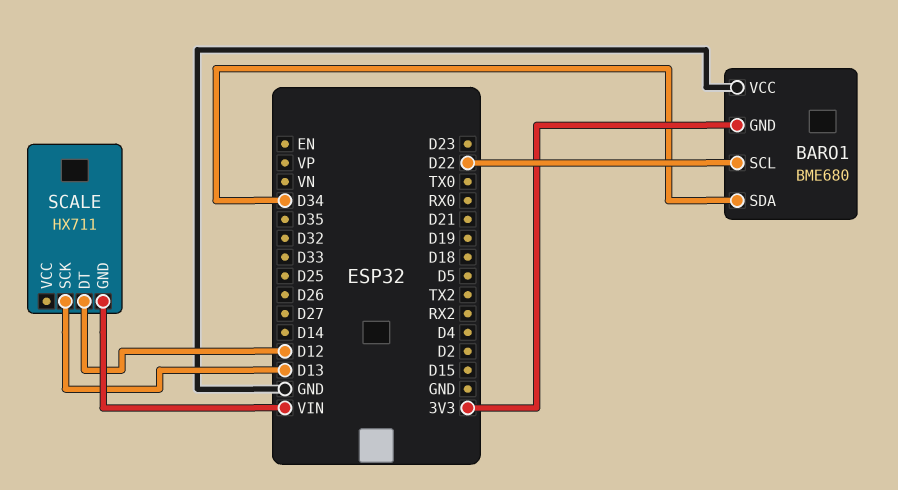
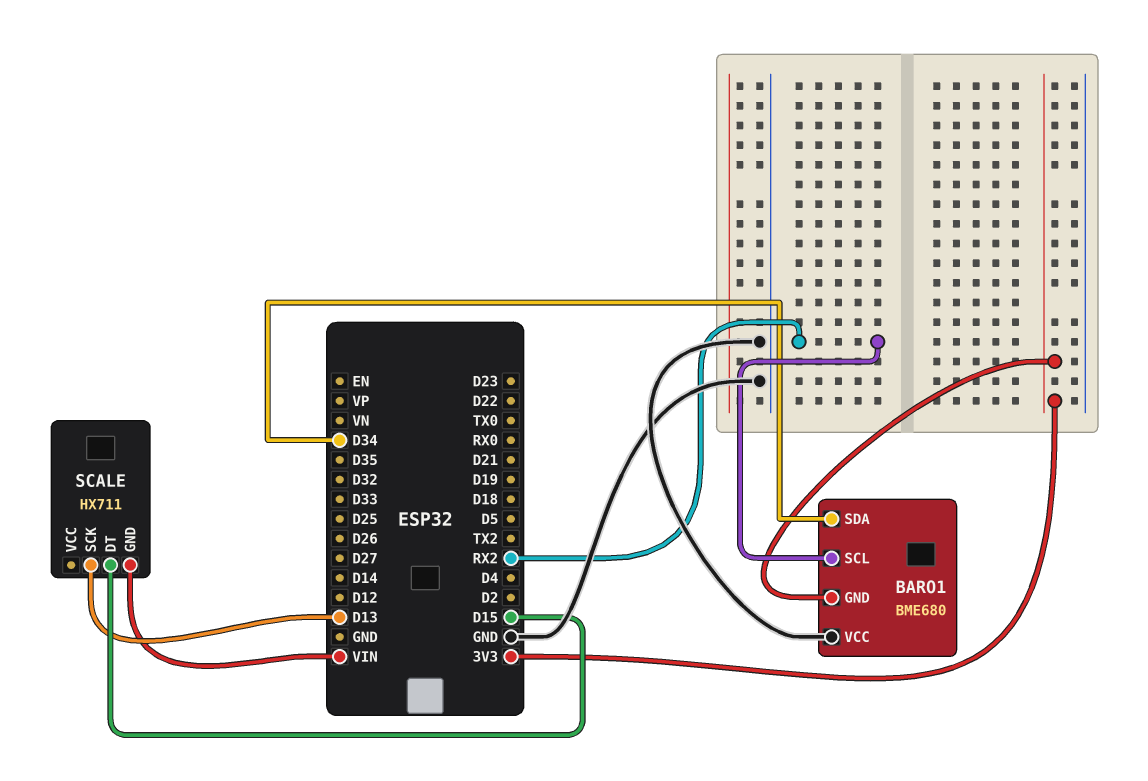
BARO1 pin SCL: D22 -> RX2
SCALE pin DT: D12 -> D15

